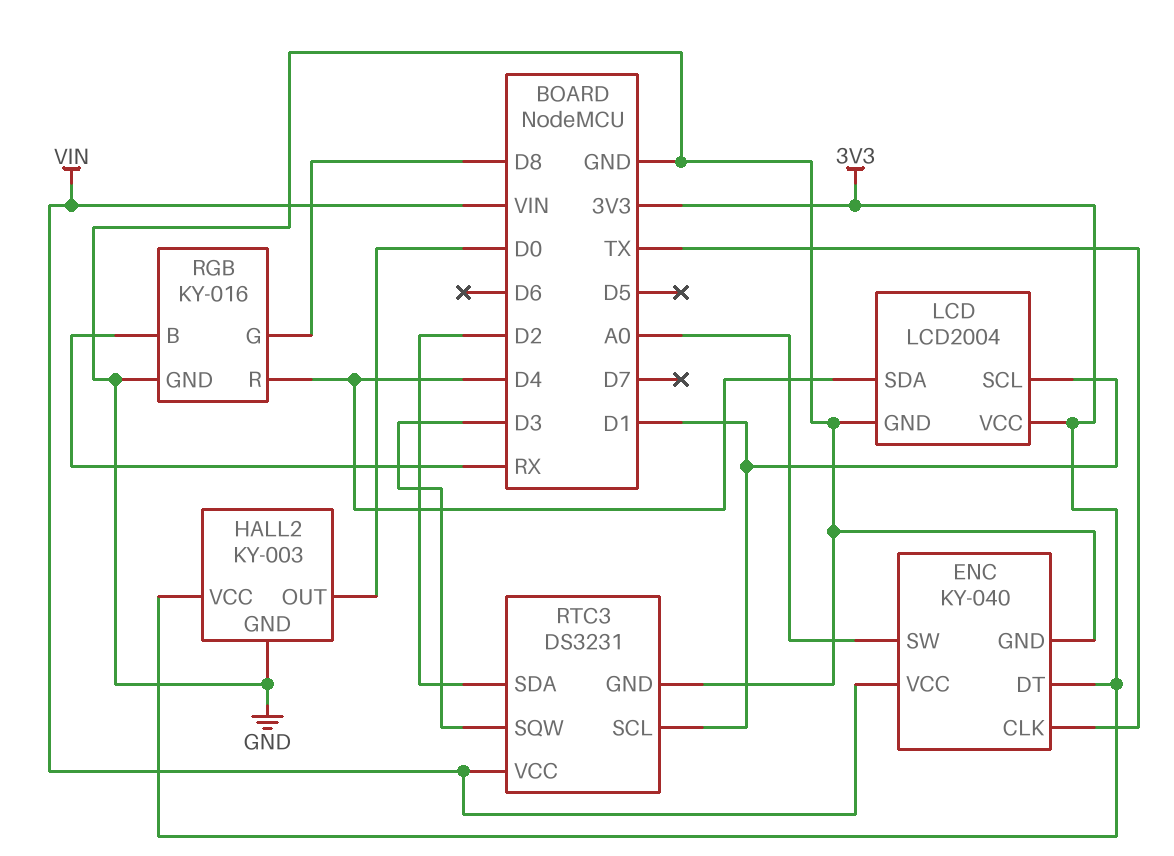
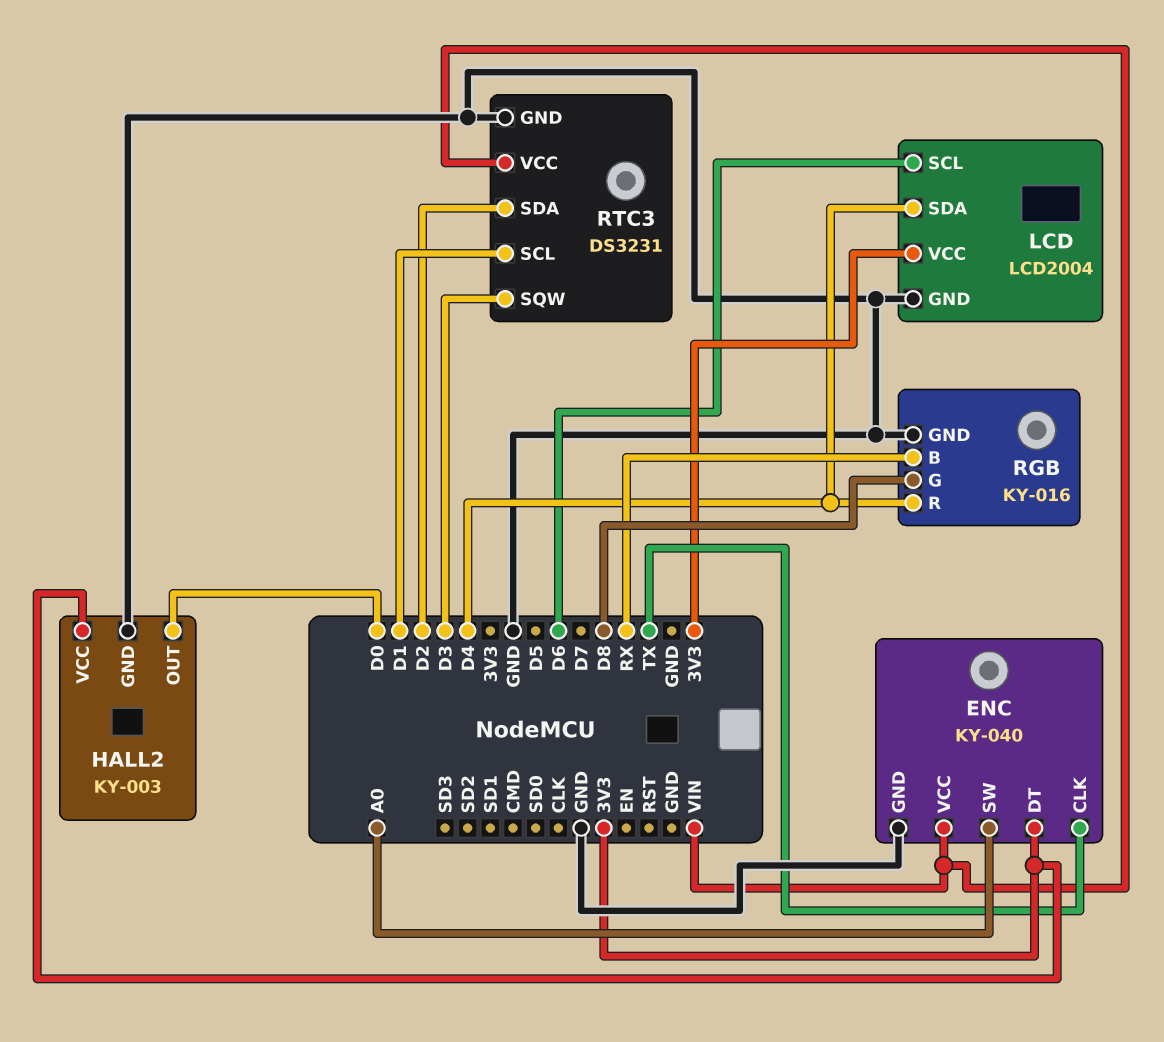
LCD pin SCL: D1 -> D6

